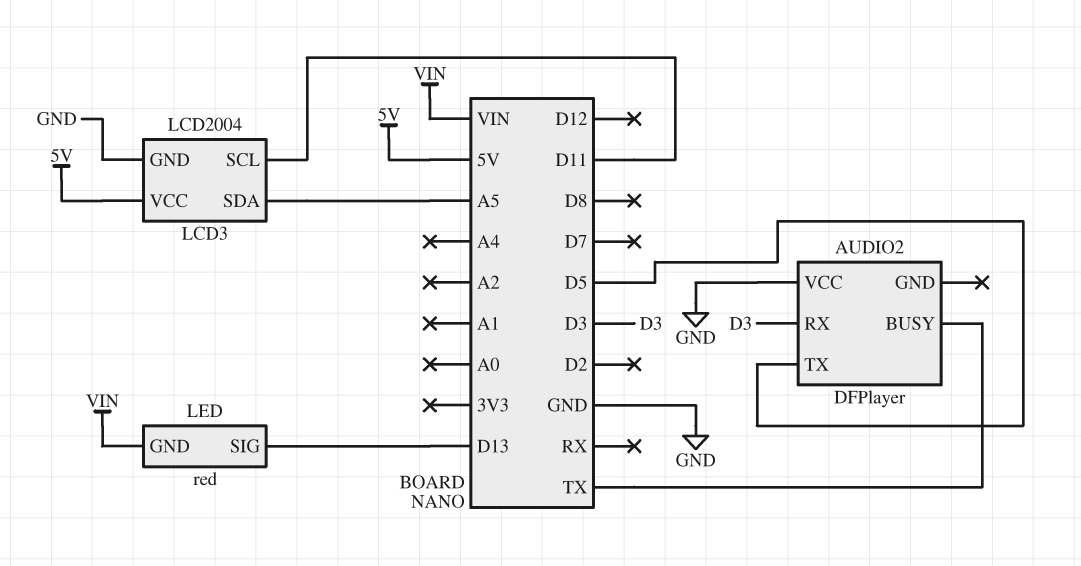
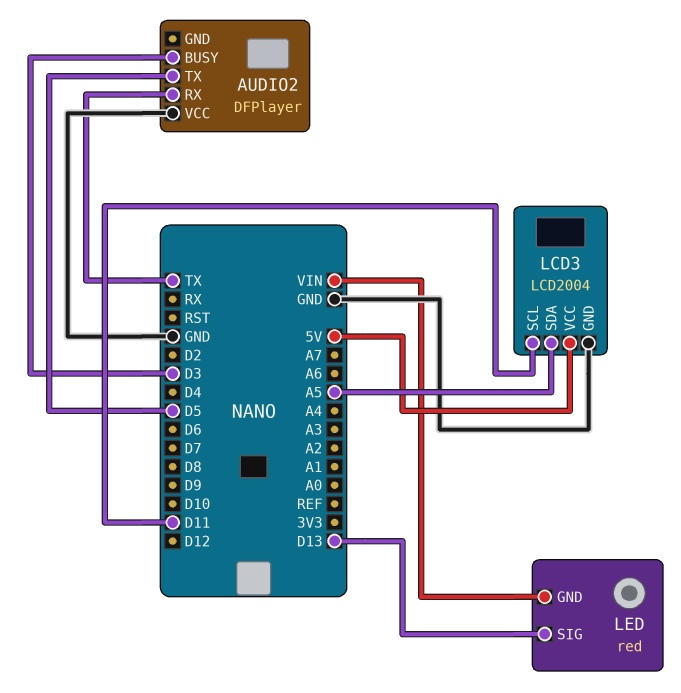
AUDIO2 pin BUSY: TX -> D3
AUDIO2 pin RX: D3 -> TX

